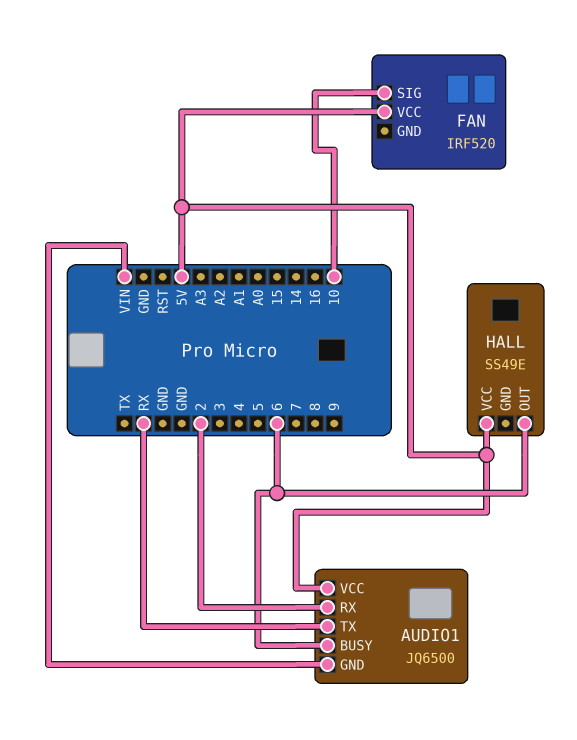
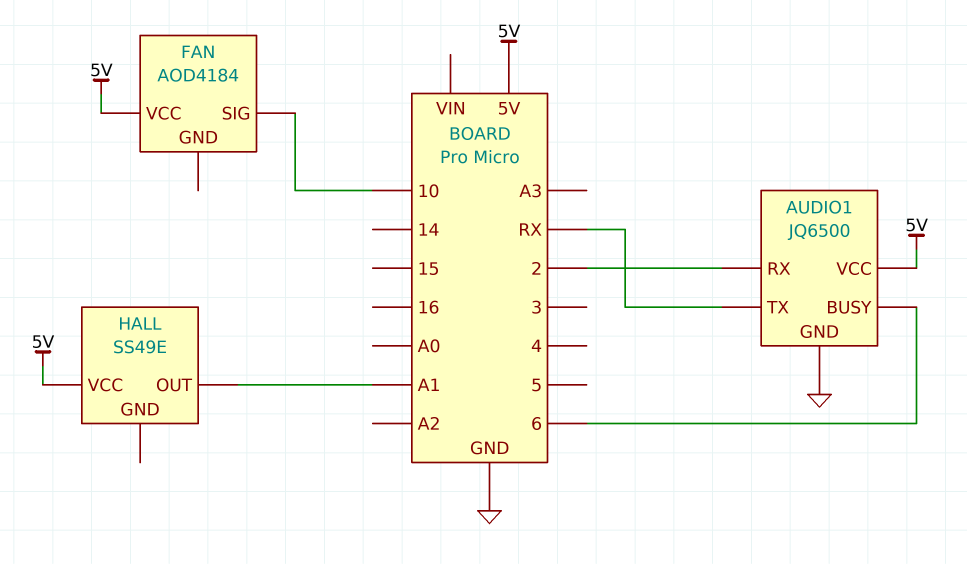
AUDIO1 pin GND: VIN -> GND
FAN: IRF520 -> AOD4184
HALL pin OUT: 6 -> A1

